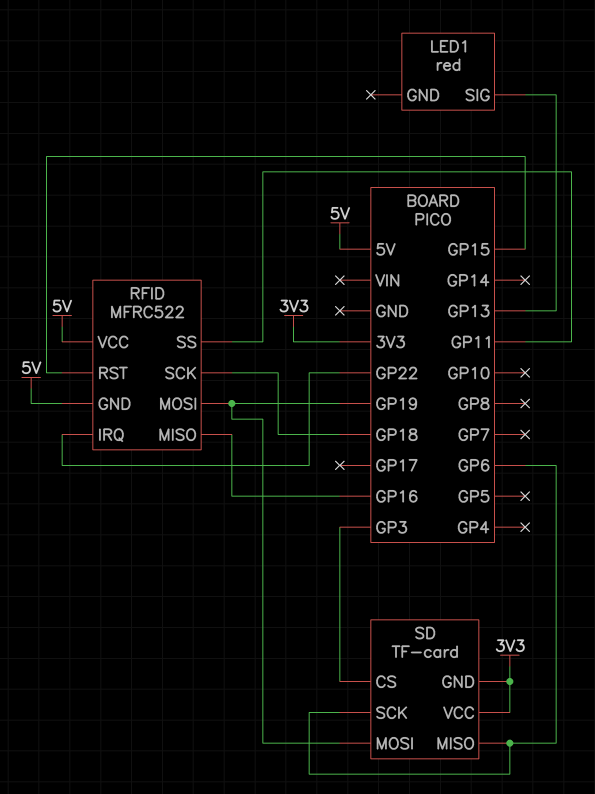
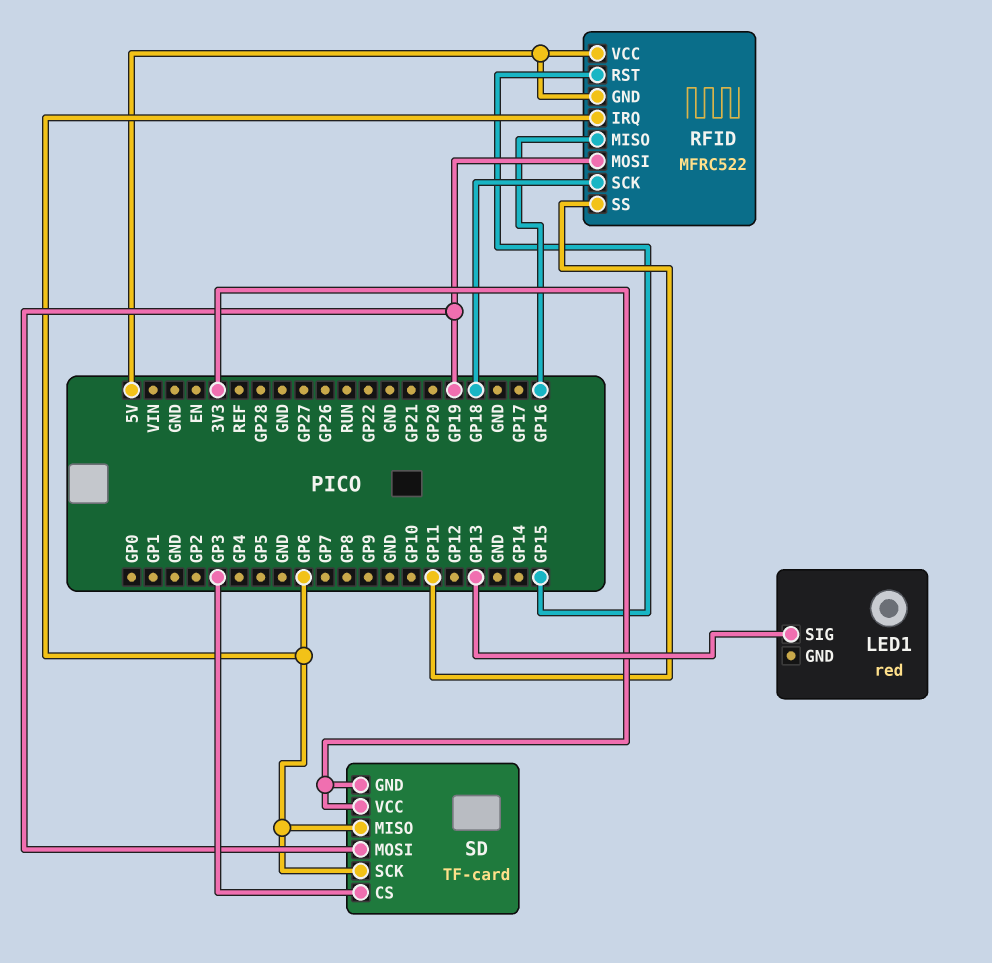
RFID pin IRQ: GP22 -> GP6

